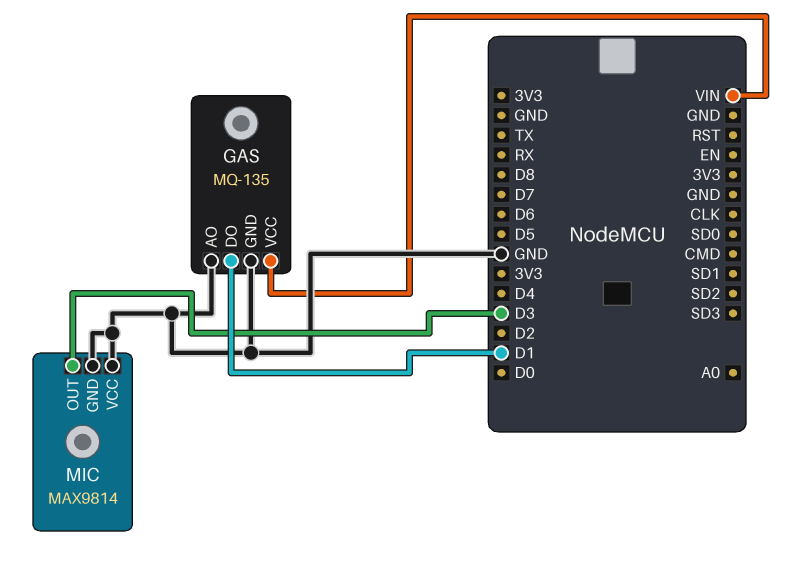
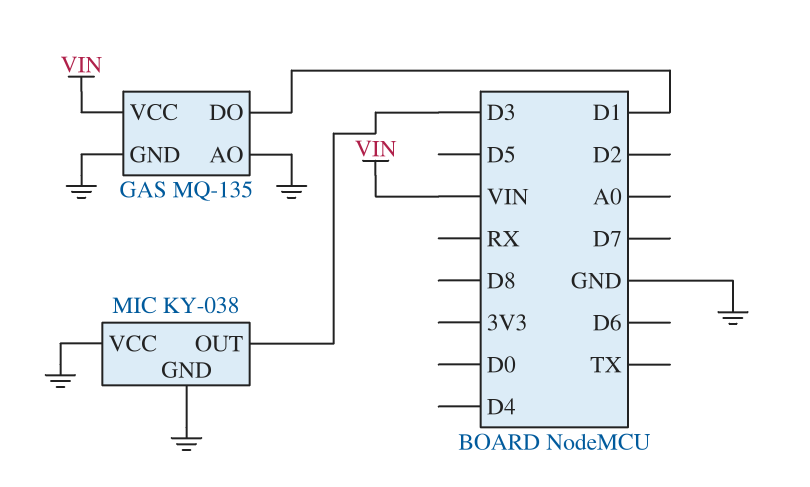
MIC: MAX9814 -> KY-038

